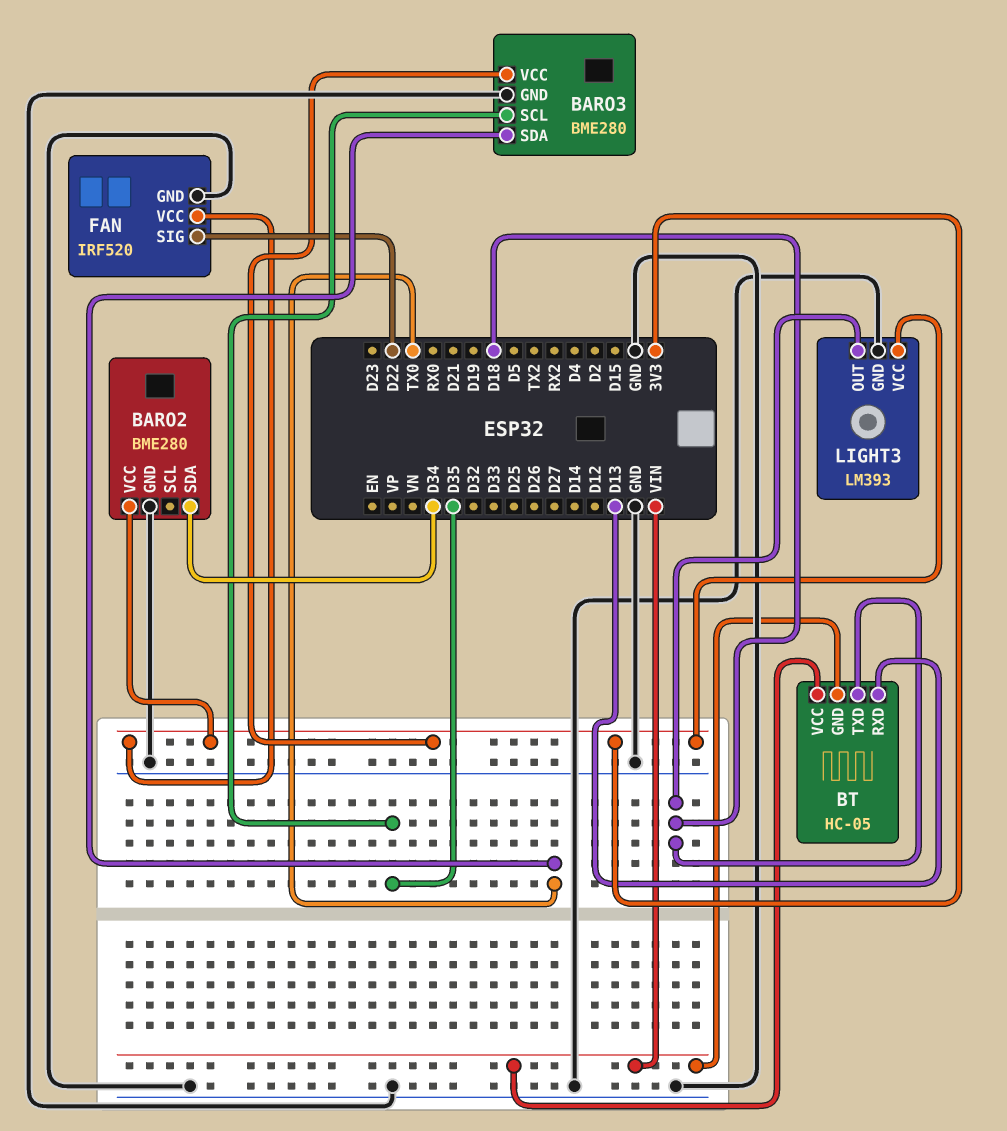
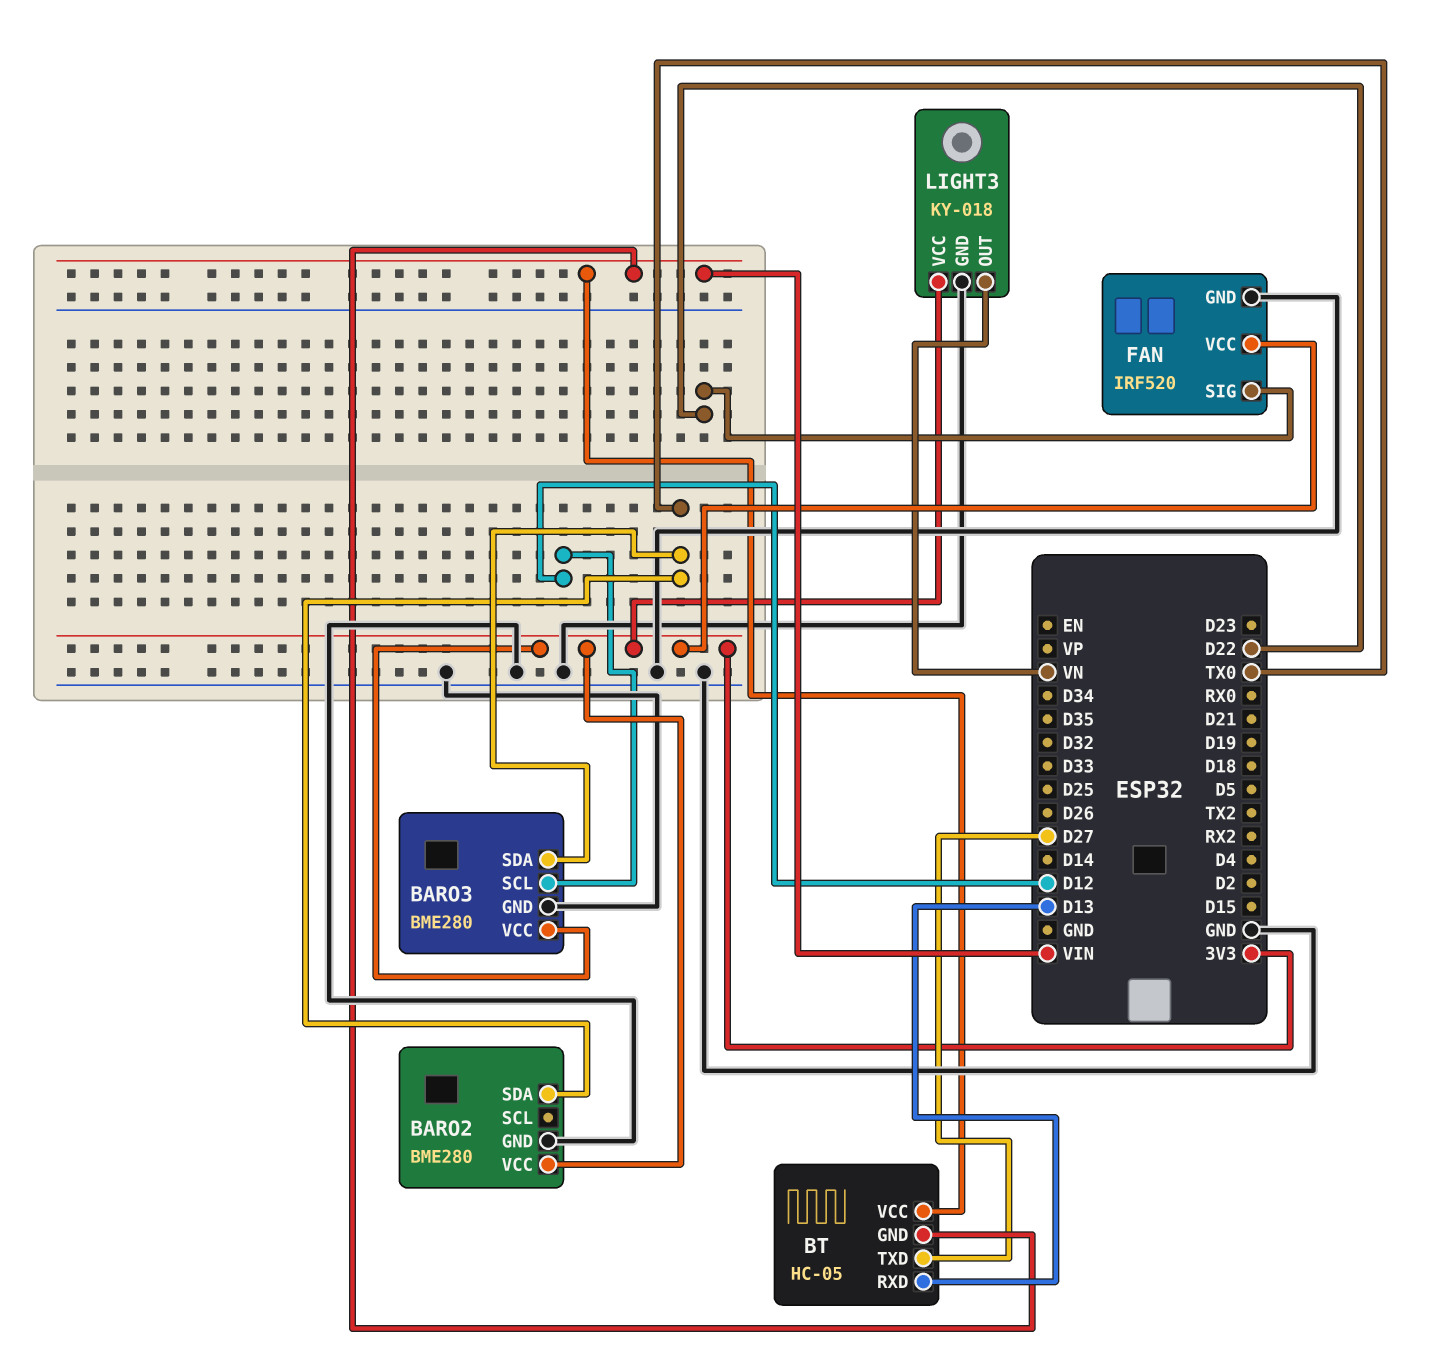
BARO2 pin SDA: D34 -> TX0
BARO3 pin SCL: D35 -> D12
BT pin TXD: D18 -> D27
LIGHT3: LM393 -> KY-018
LIGHT3 pin OUT: D18 -> VN

